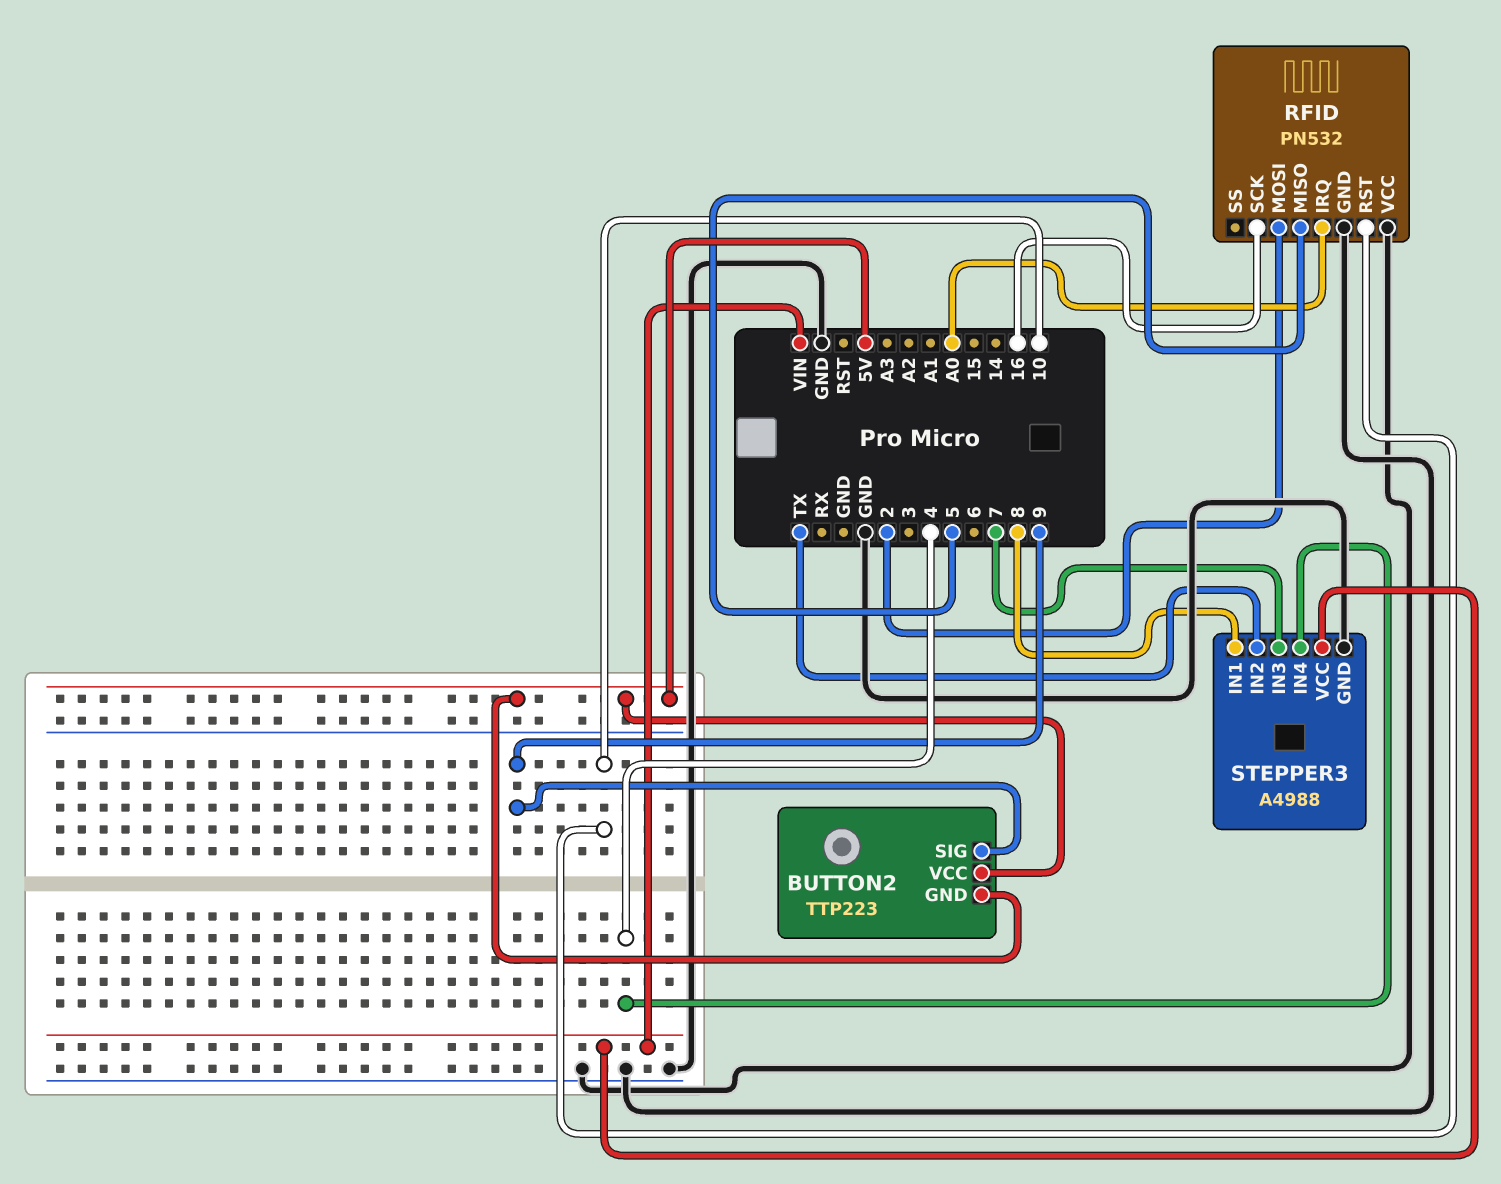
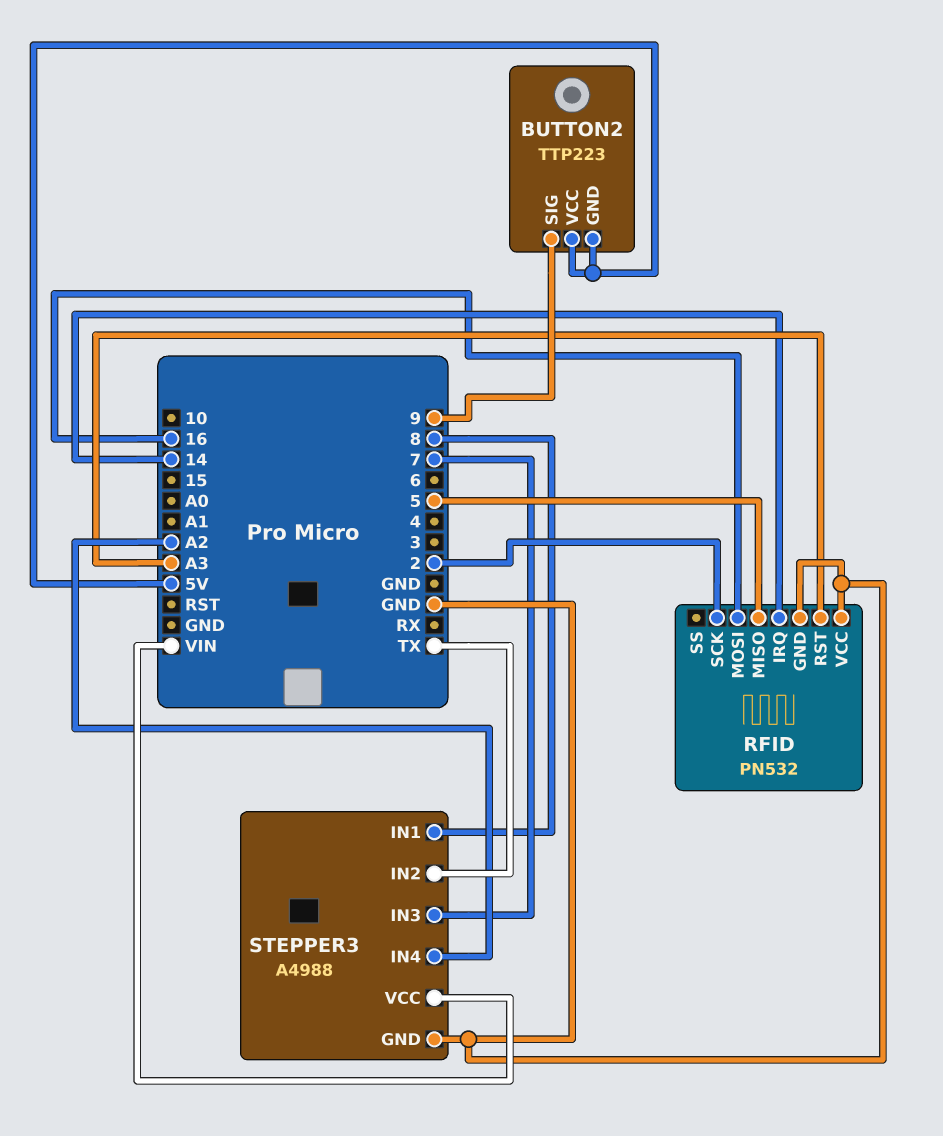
RFID pin IRQ: A0 -> 14
RFID pin MOSI: 2 -> 16
RFID pin RST: 10 -> A3
RFID pin SCK: 16 -> 2
STEPPER3 pin IN4: 4 -> A2

